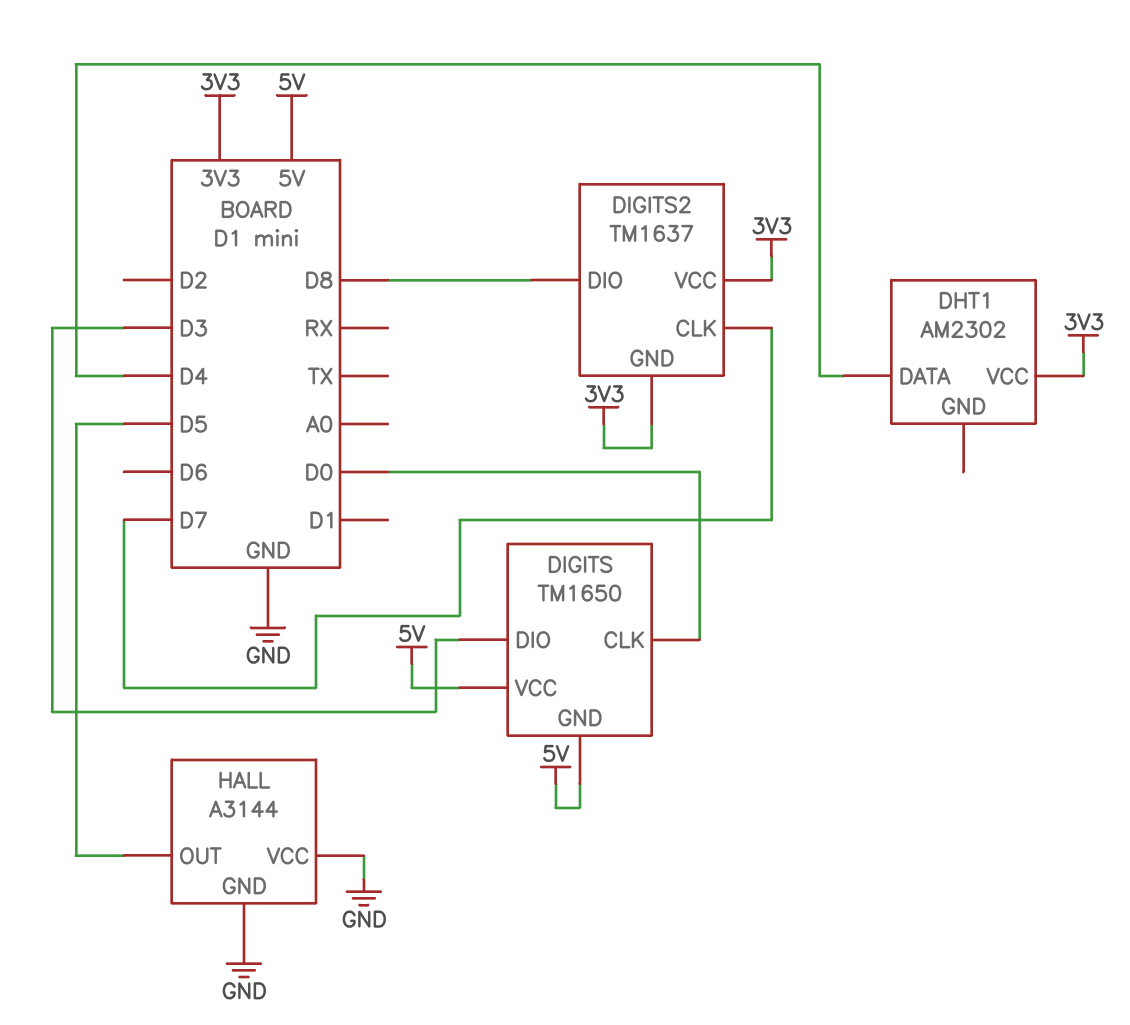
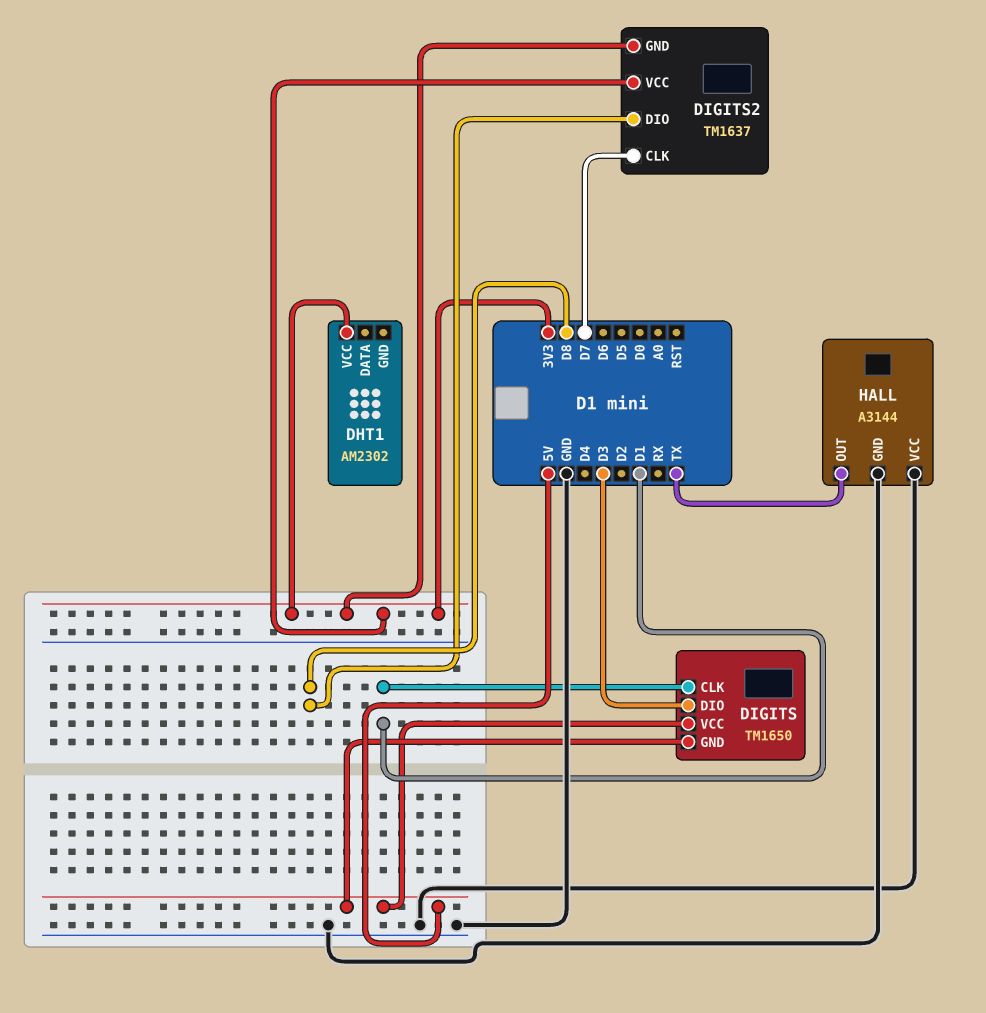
DHT1 pin DATA: D4 -> none
DIGITS pin CLK: D0 -> D1
HALL pin OUT: D5 -> TX

